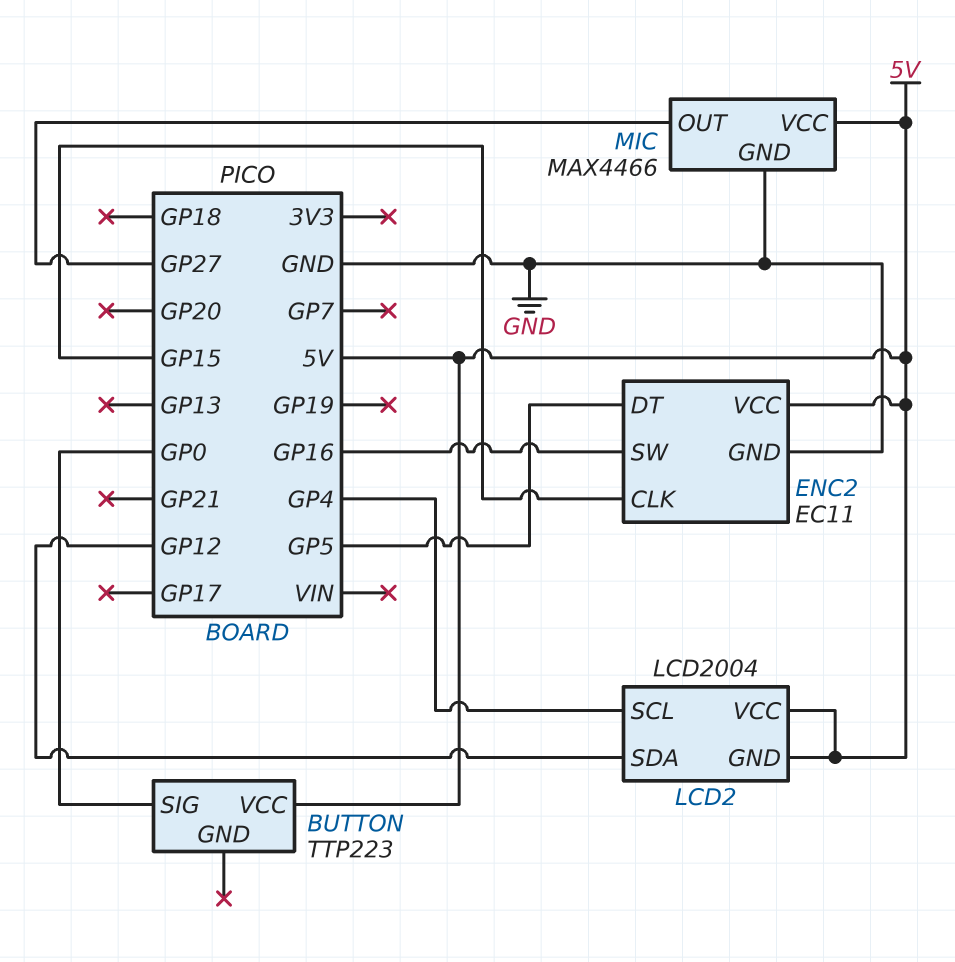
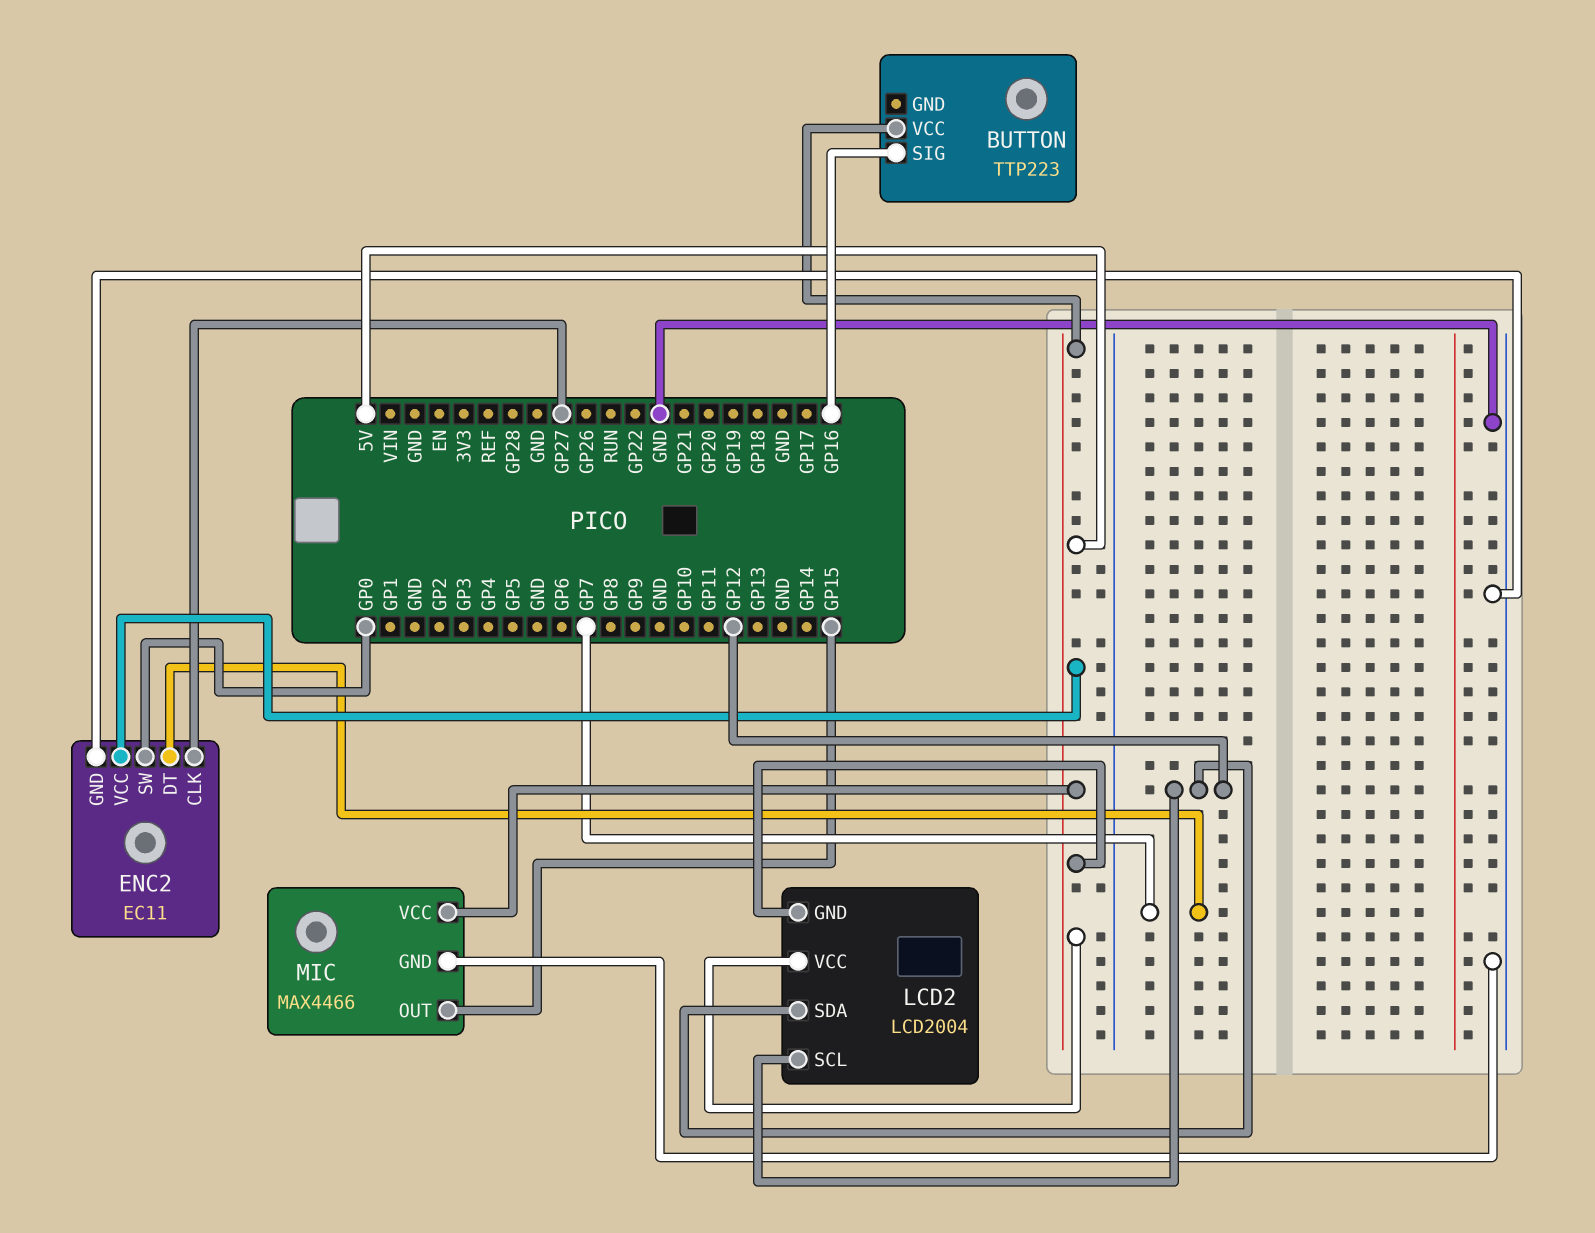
BUTTON pin SIG: GP0 -> GP16
ENC2 pin CLK: GP15 -> GP27
ENC2 pin DT: GP5 -> GP7
ENC2 pin SW: GP16 -> GP0
LCD2 pin SCL: GP4 -> GP12
MIC pin OUT: GP27 -> GP15

